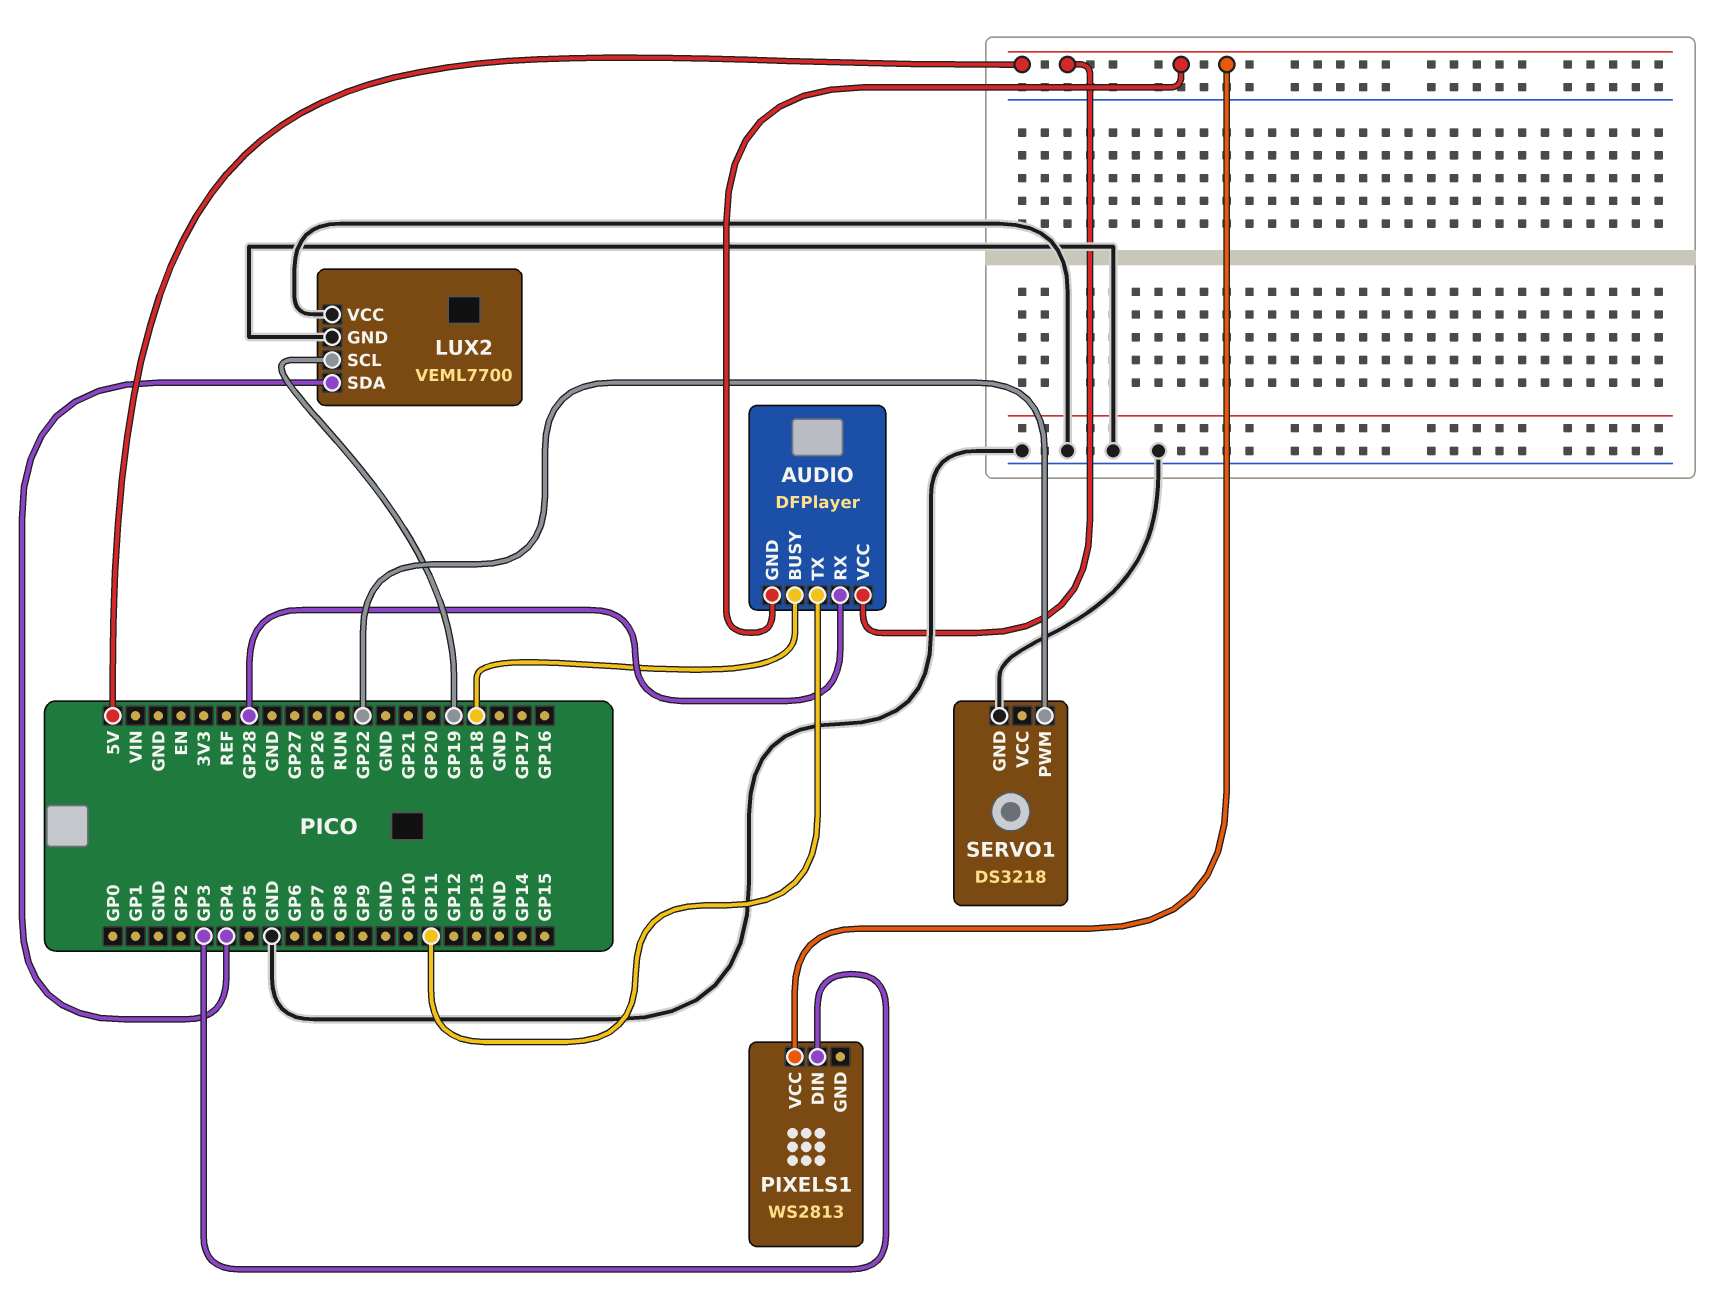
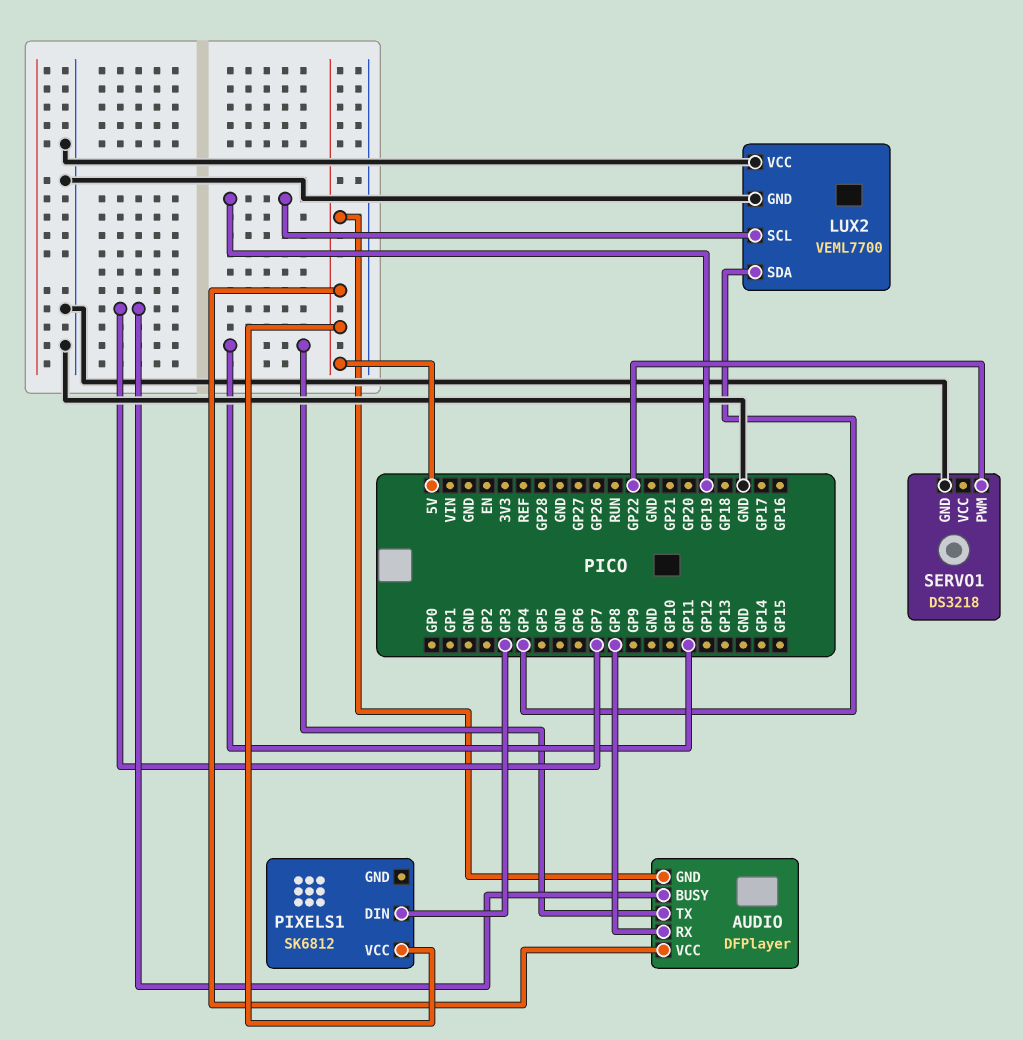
AUDIO pin BUSY: GP18 -> GP7
AUDIO pin RX: GP28 -> GP8
PIXELS1: WS2813 -> SK6812

